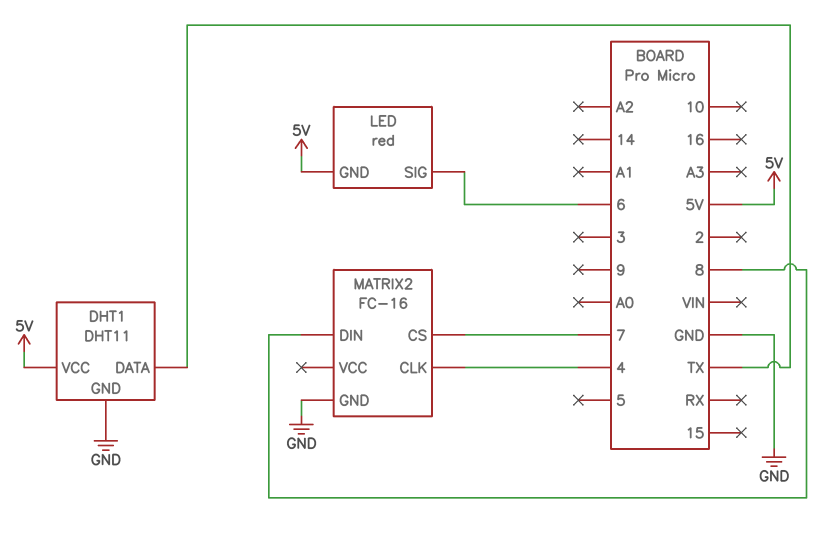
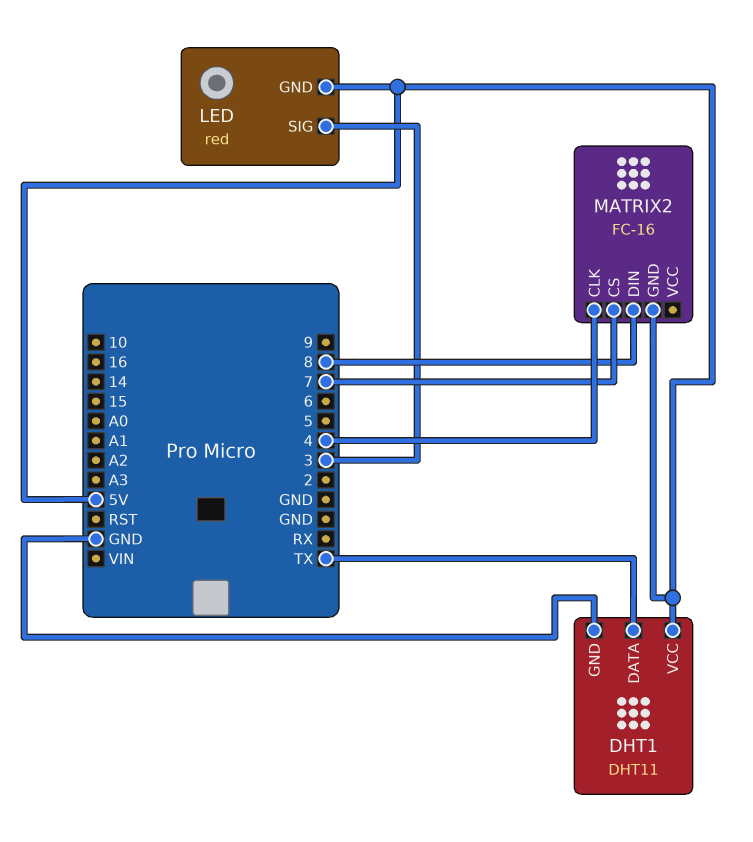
LED pin SIG: 6 -> 3
MATRIX2 pin GND: GND -> 5V

